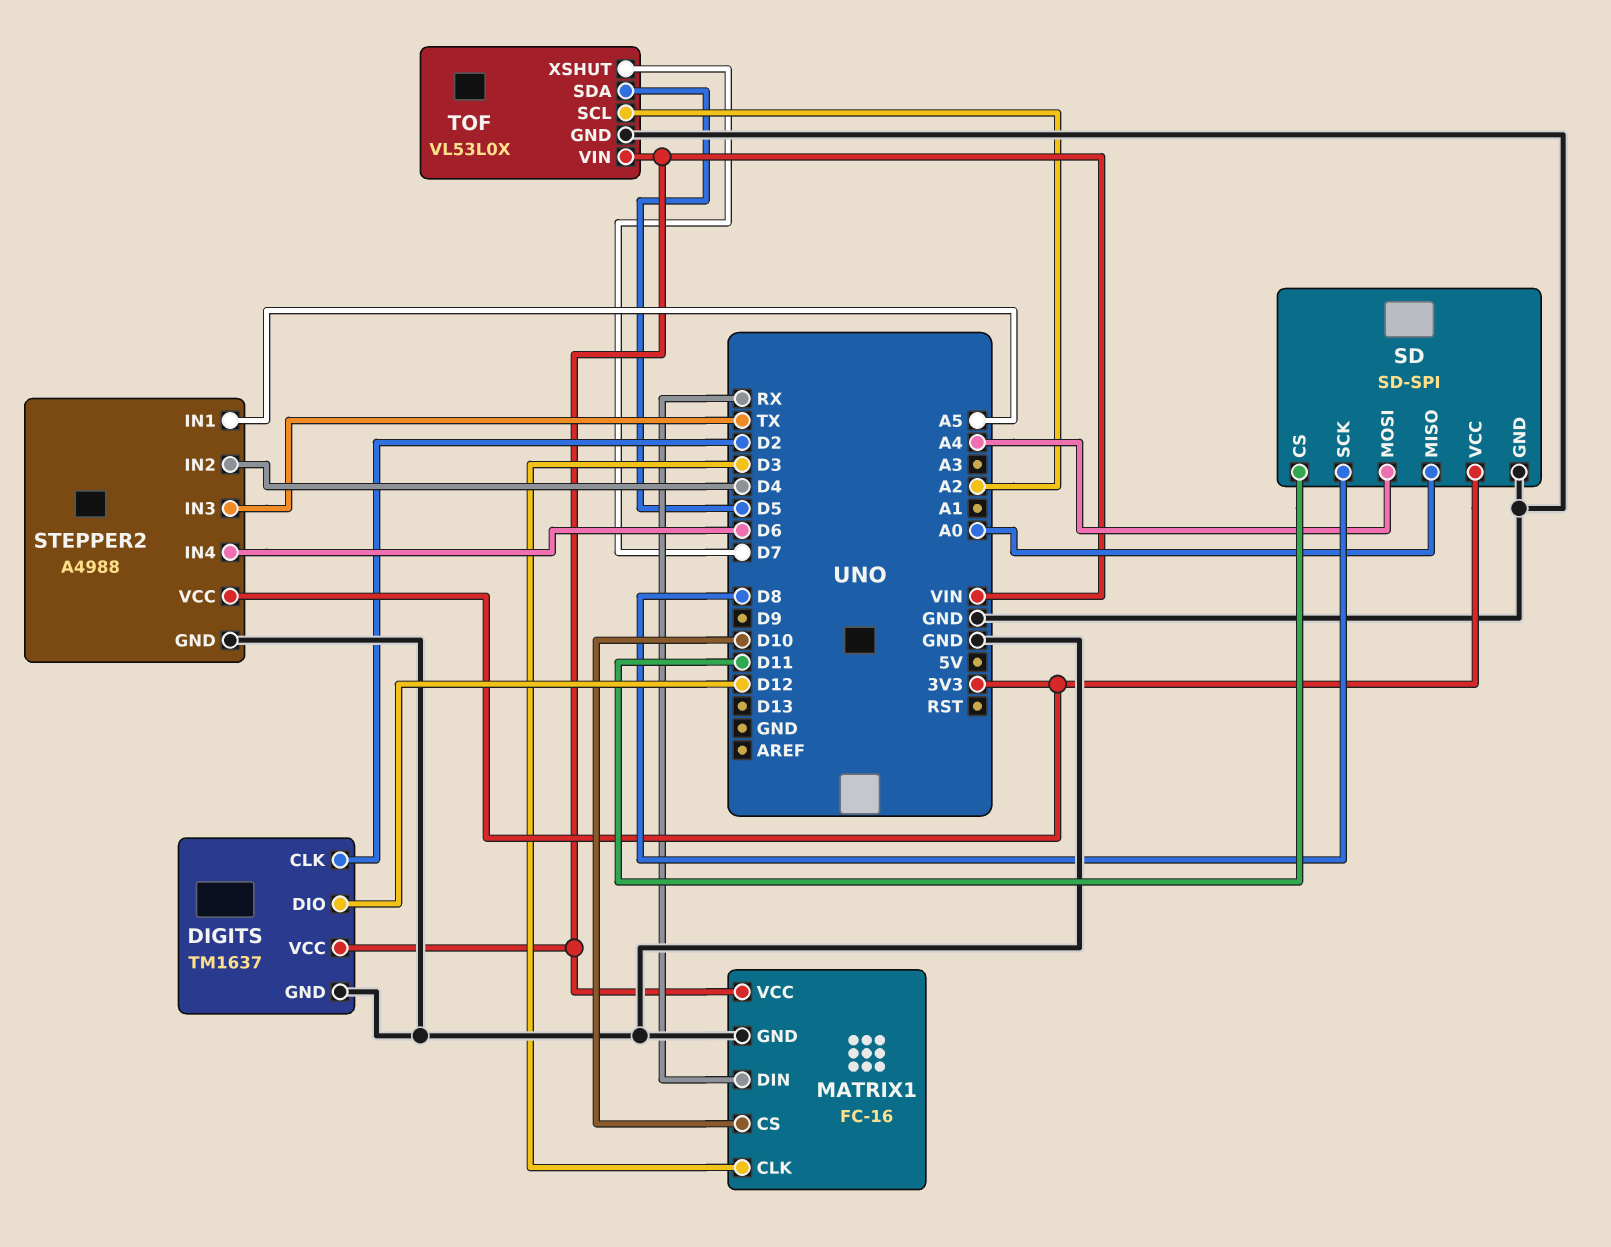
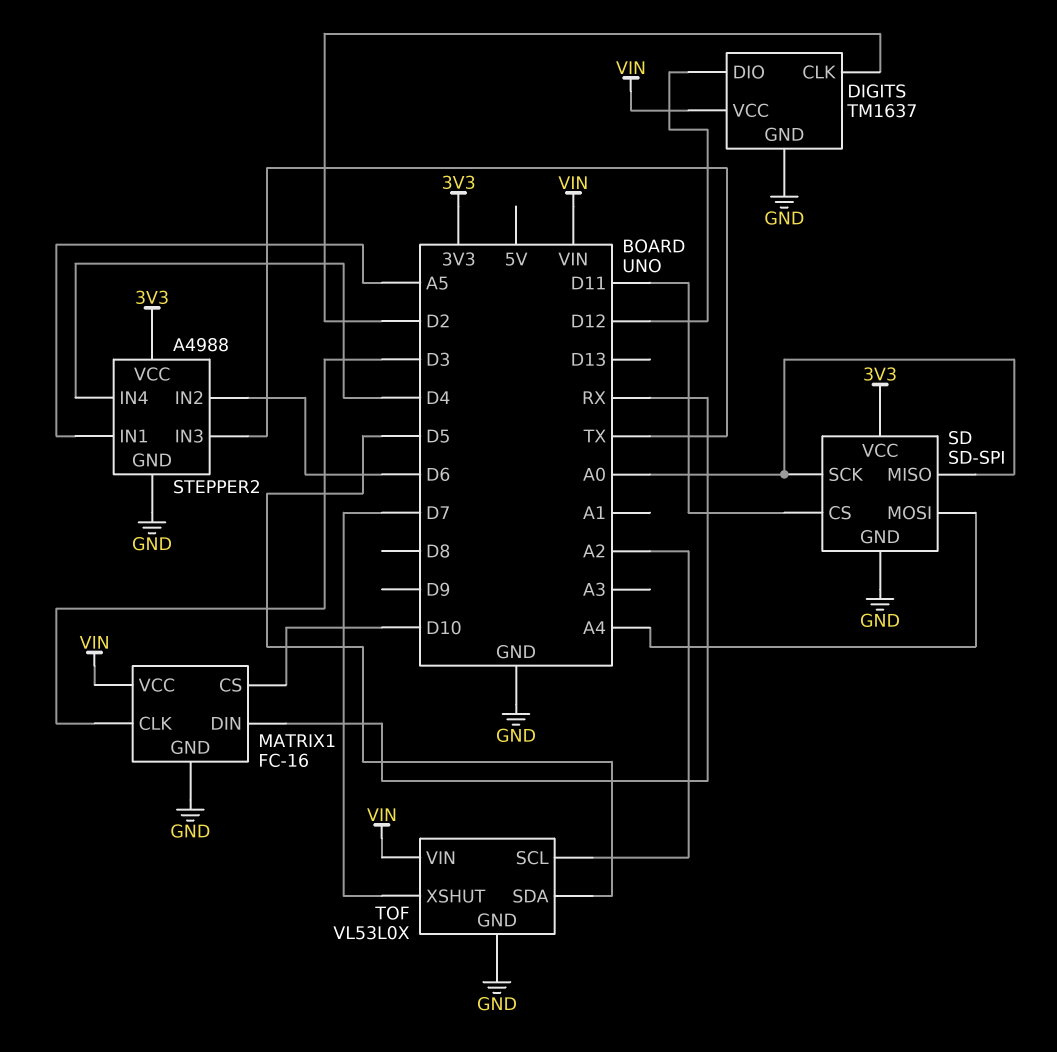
SD pin SCK: D8 -> A0
STEPPER2 pin IN2: D4 -> D6
STEPPER2 pin IN4: D6 -> D4

